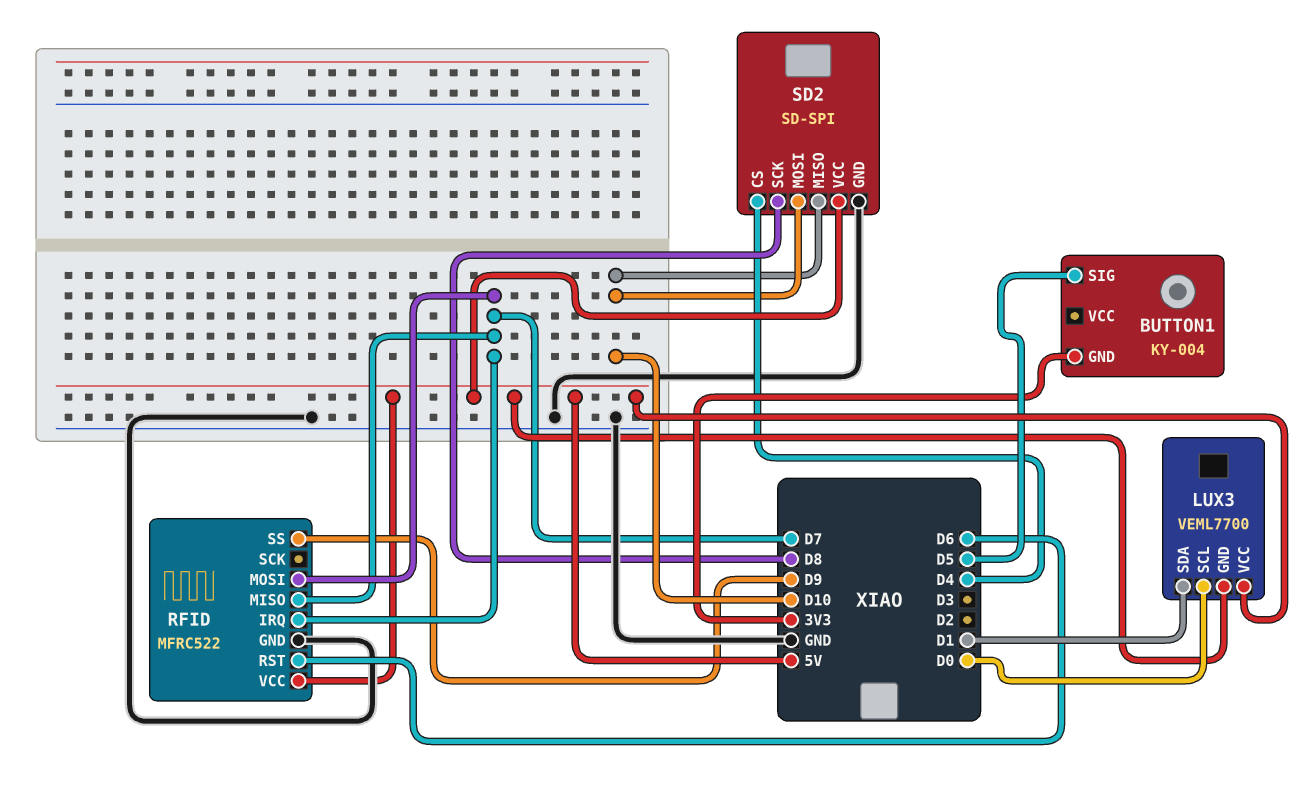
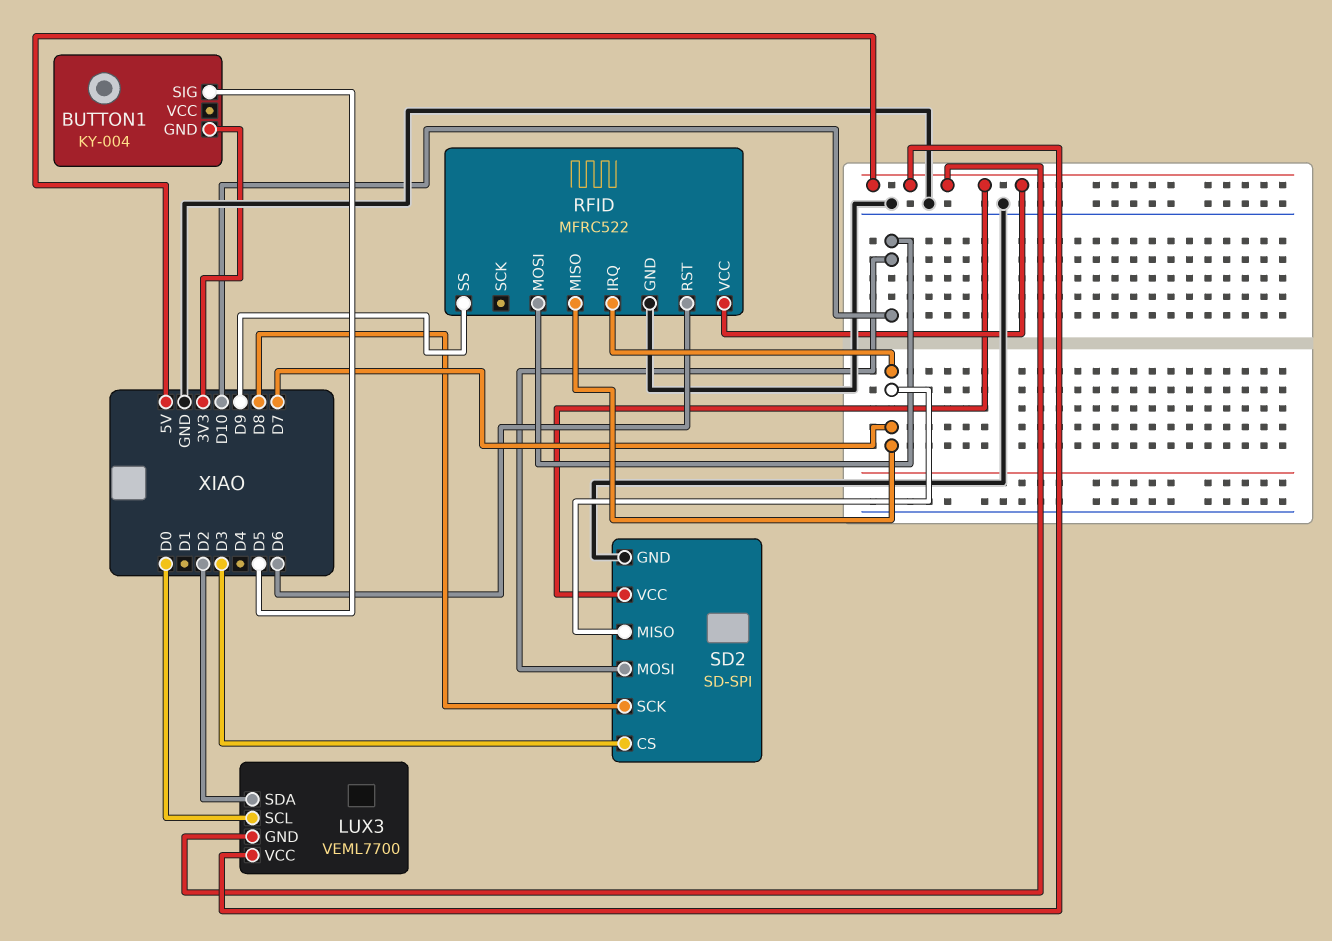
LUX3 pin SDA: D1 -> D2
RFID pin MOSI: D7 -> D10
SD2 pin CS: D4 -> D3
SD2 pin MISO: D10 -> D7

